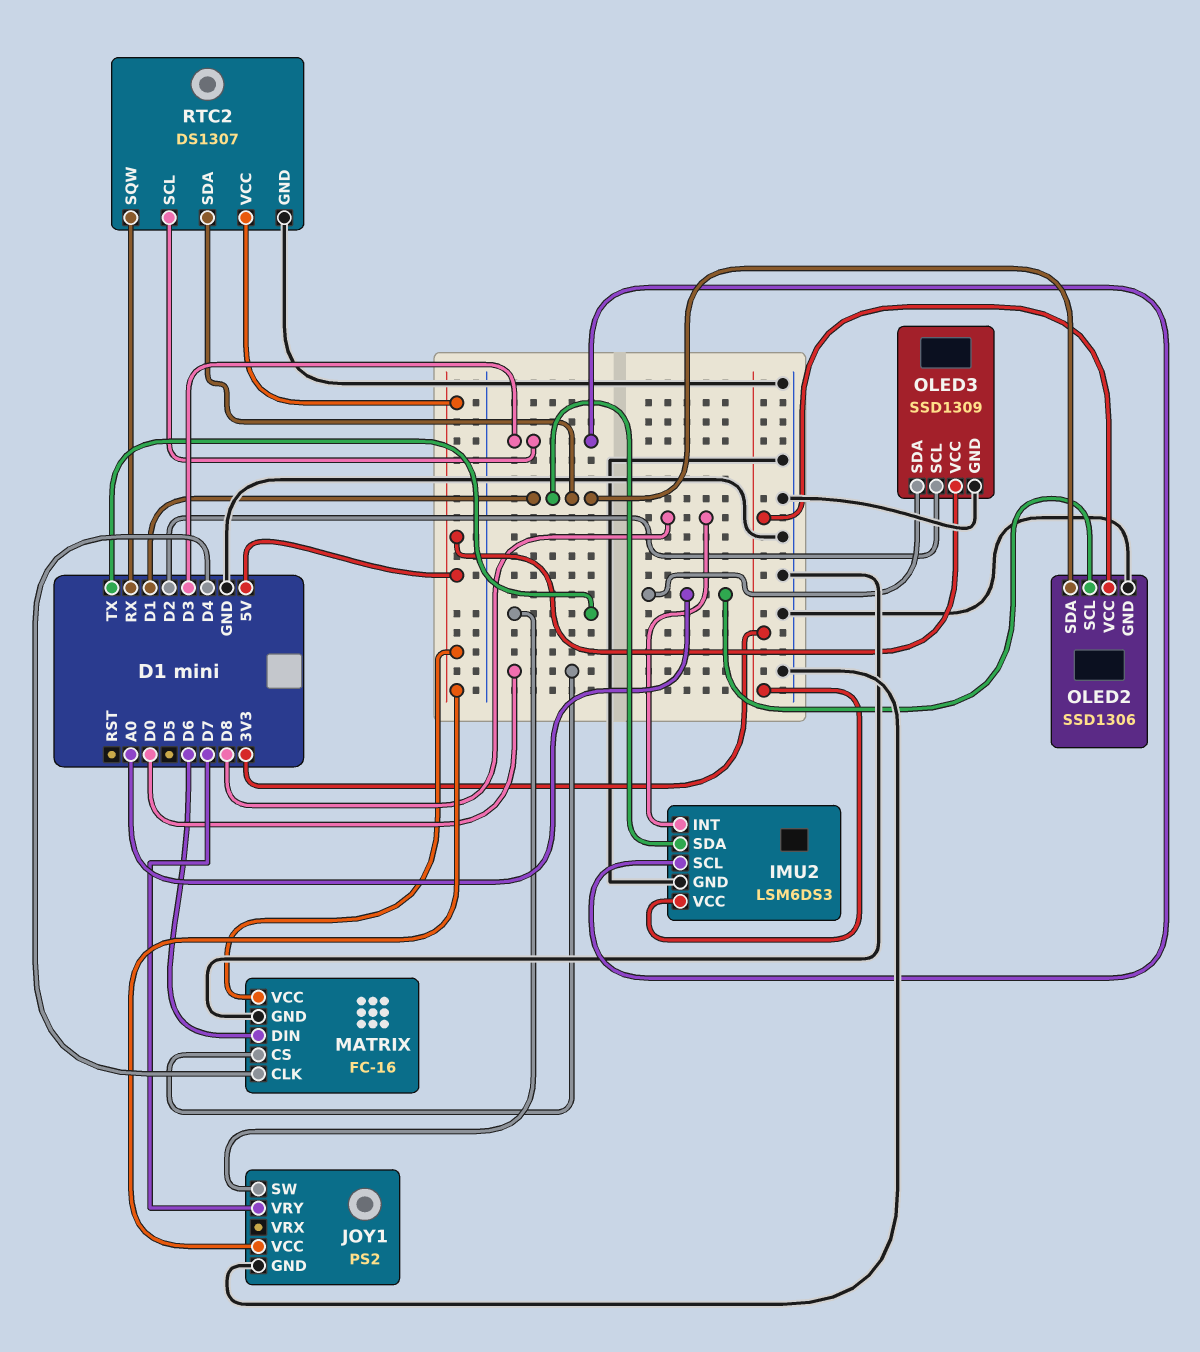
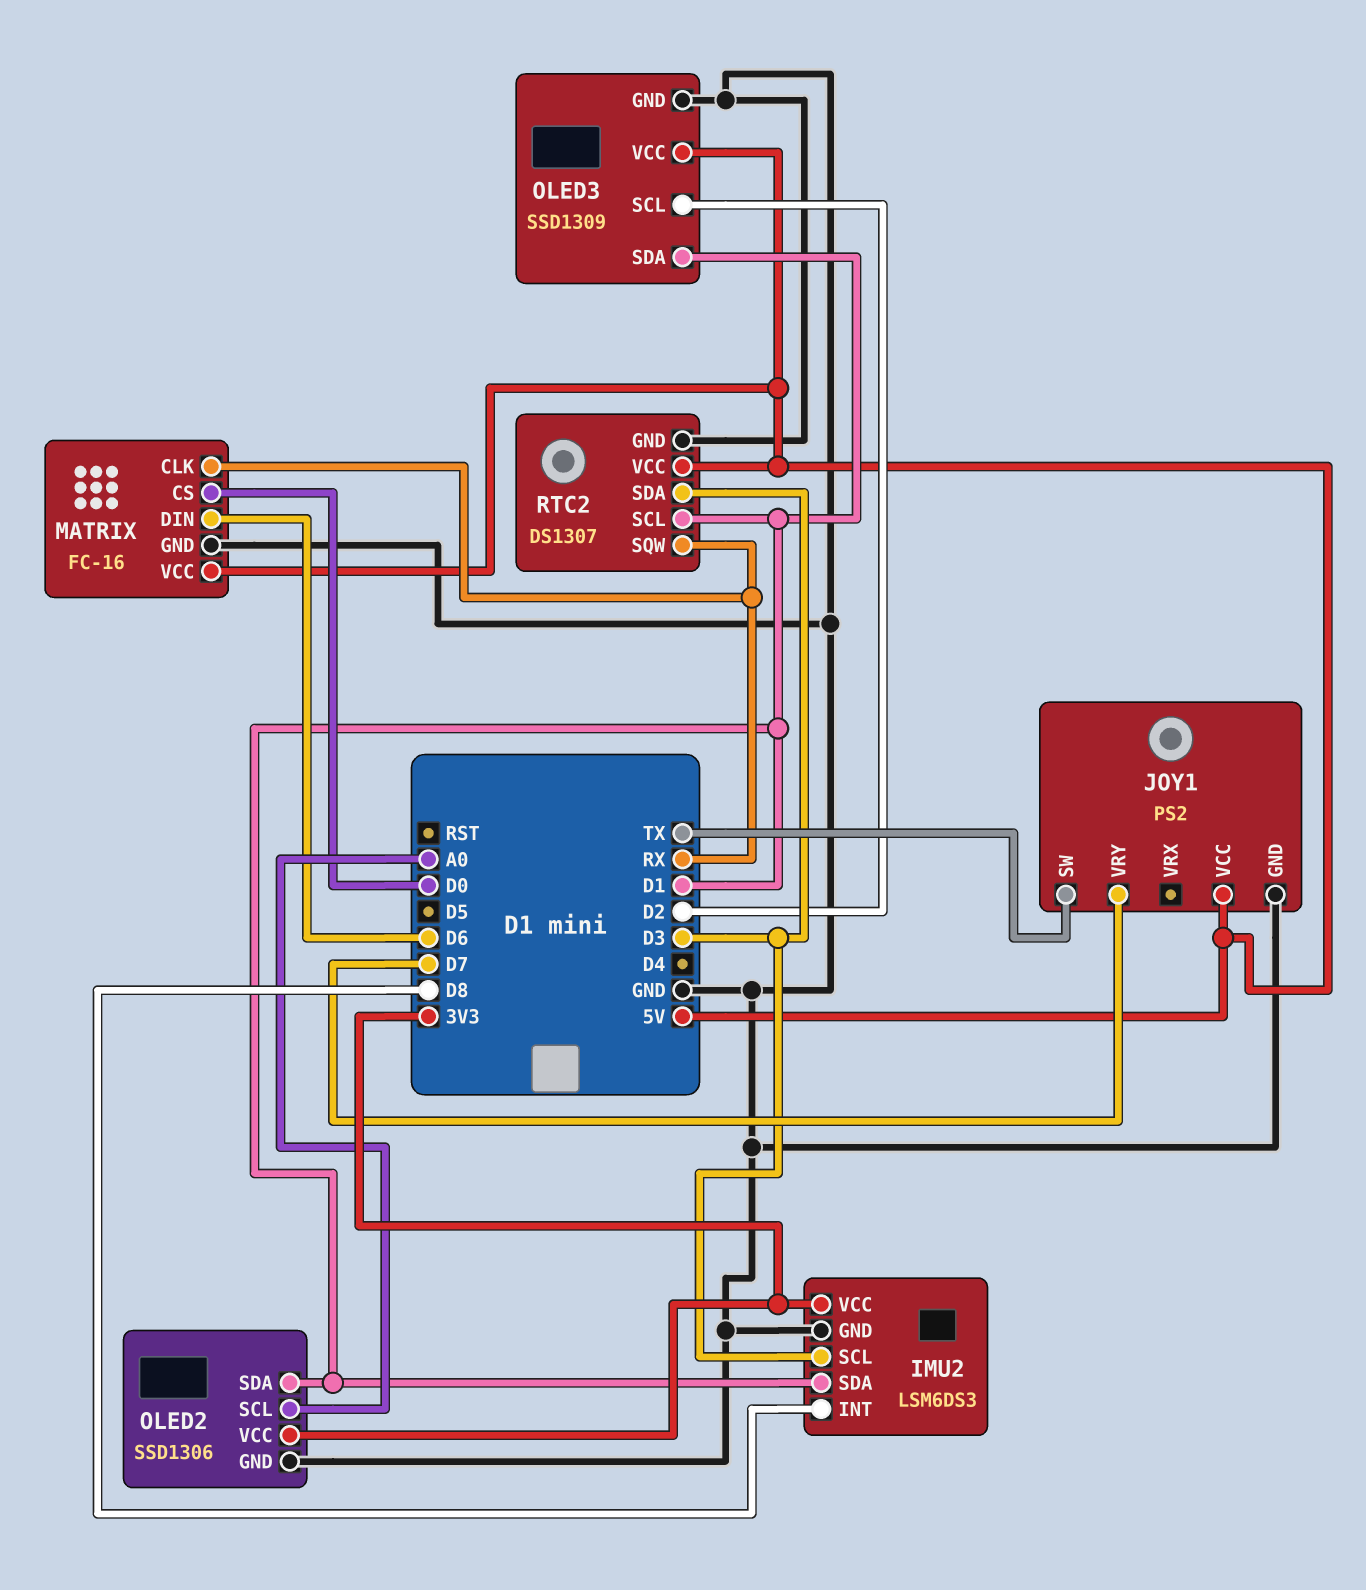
MATRIX pin CLK: D4 -> RX
OLED3 pin SDA: A0 -> D1
RTC2 pin SCL: D3 -> D1
RTC2 pin SDA: D1 -> D3

